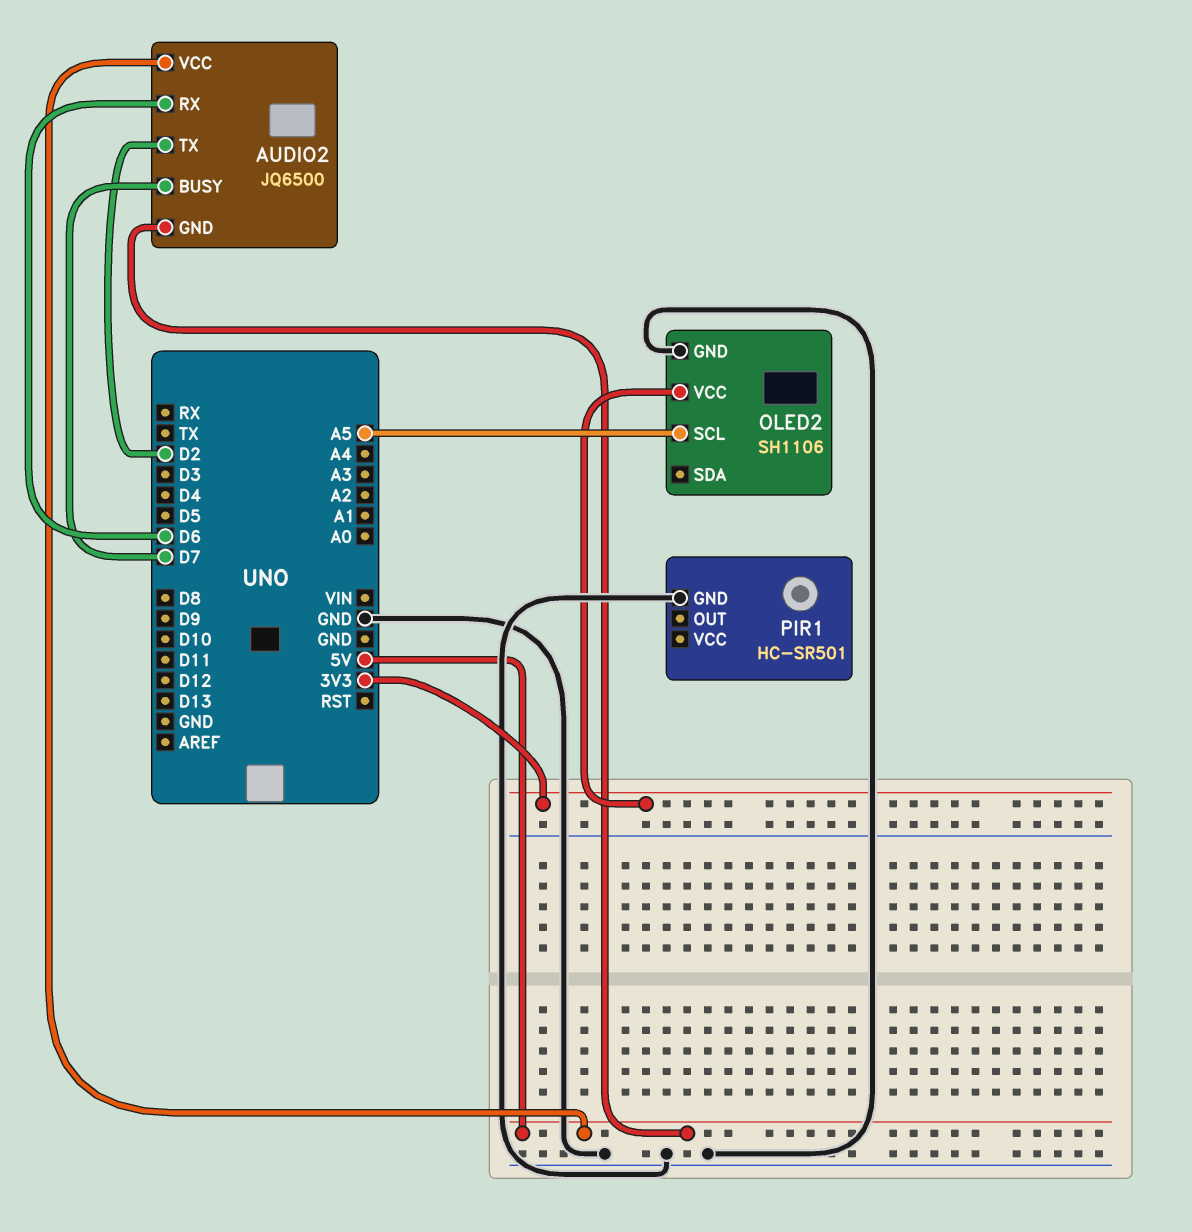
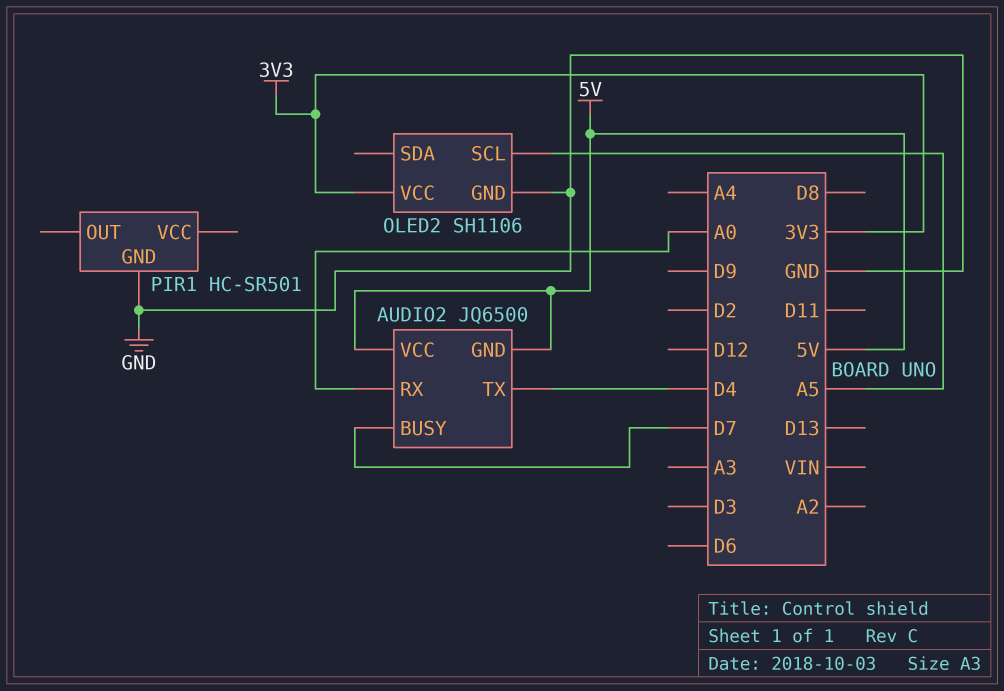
AUDIO2 pin RX: D6 -> A0
AUDIO2 pin TX: D2 -> D4

